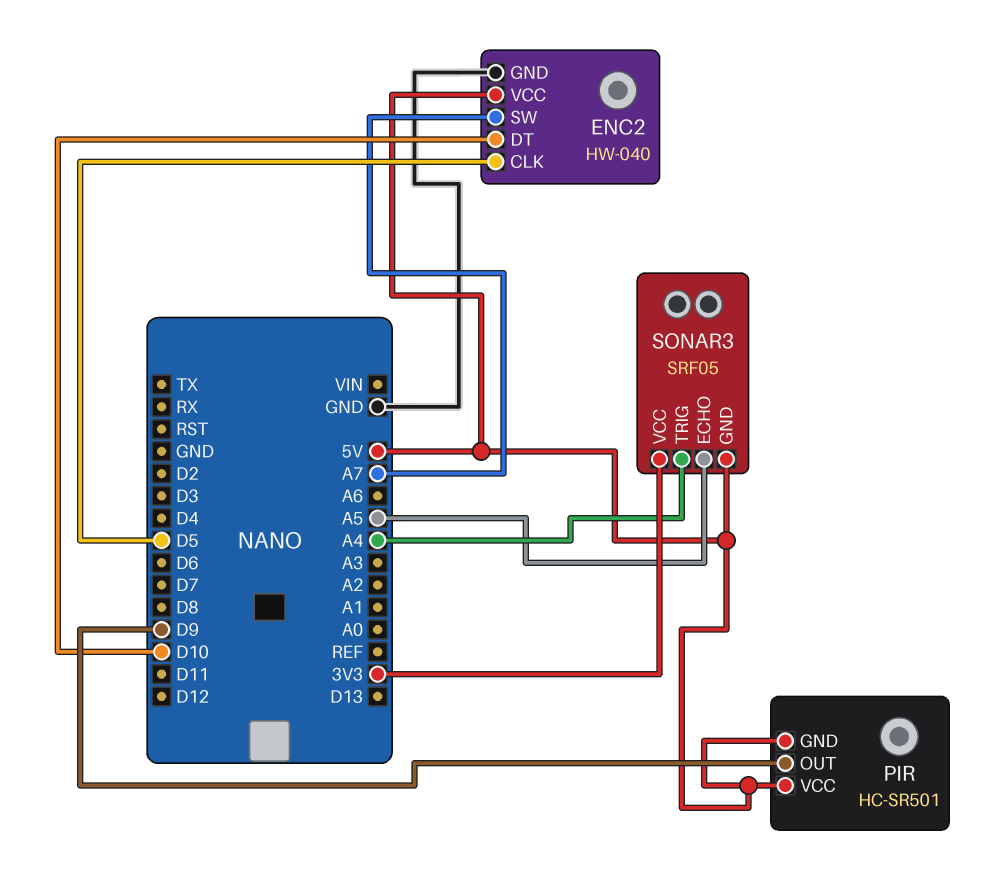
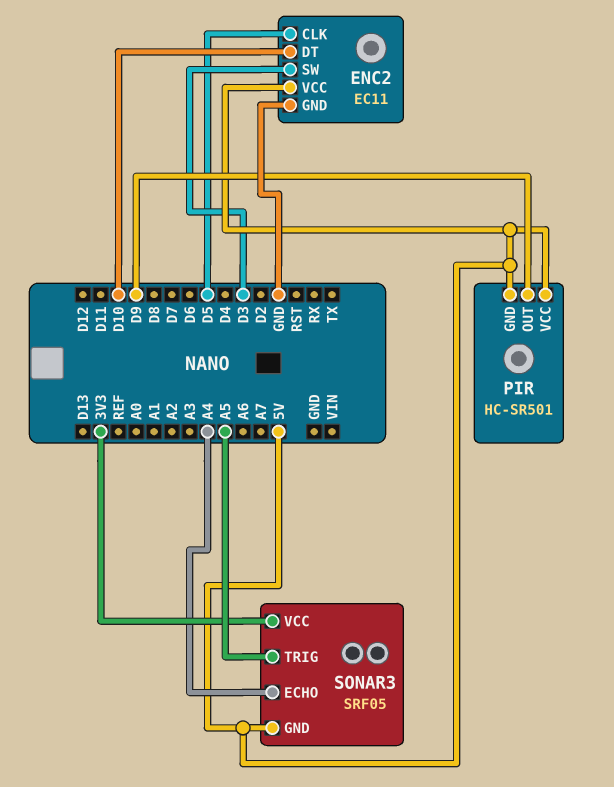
ENC2: HW-040 -> EC11
ENC2 pin SW: A7 -> D3
SONAR3 pin ECHO: A5 -> A4
SONAR3 pin TRIG: A4 -> A5

